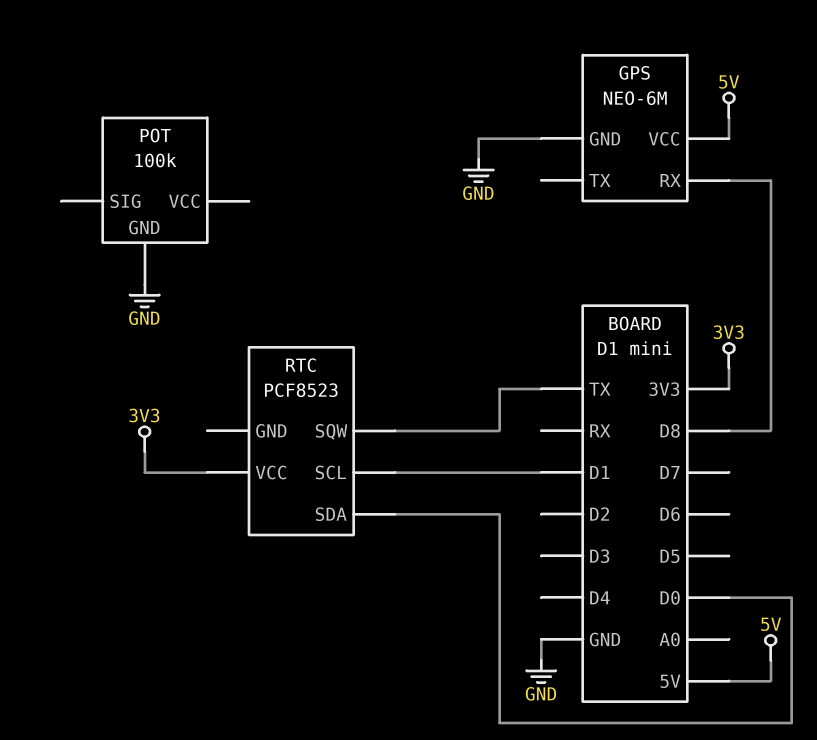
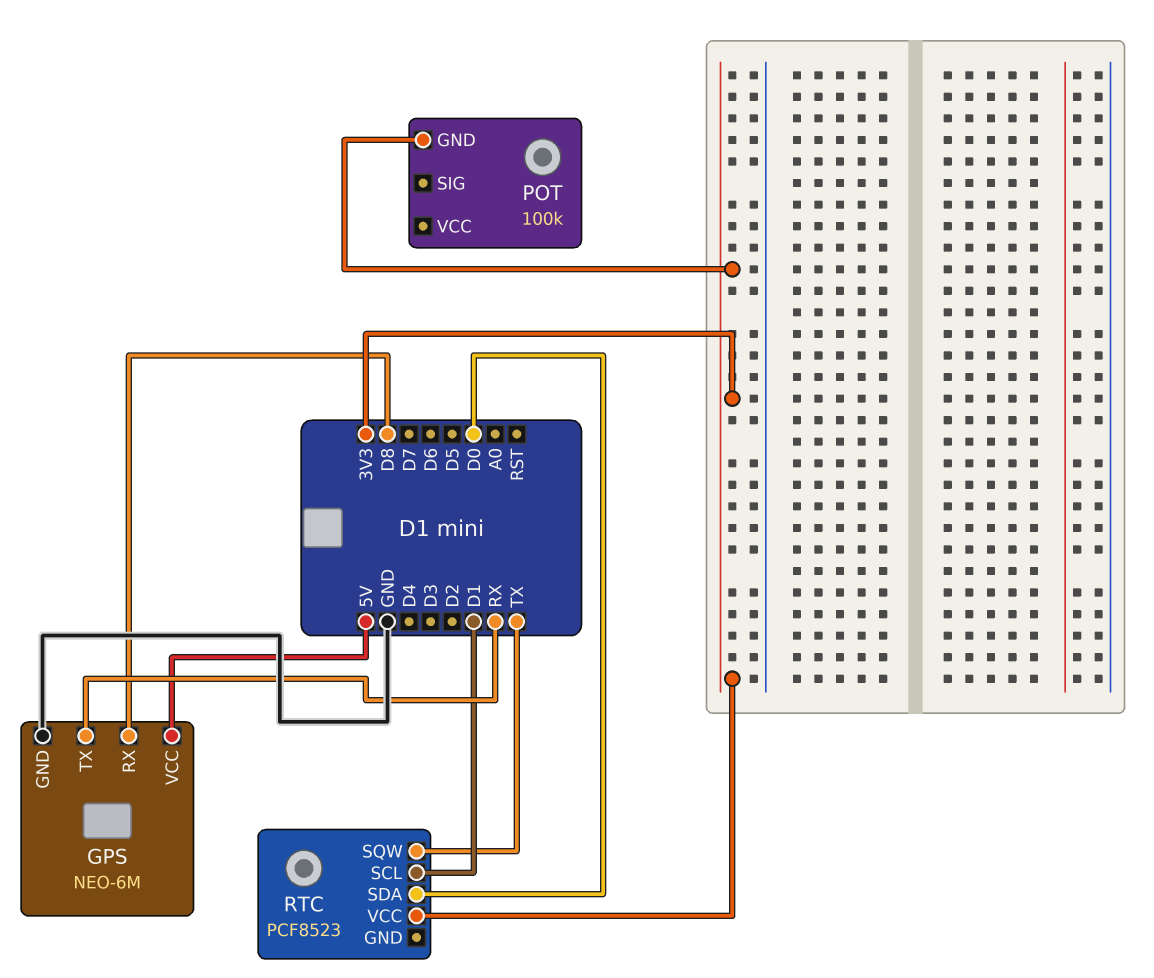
GPS pin TX: none -> RX
POT pin GND: GND -> 3V3

